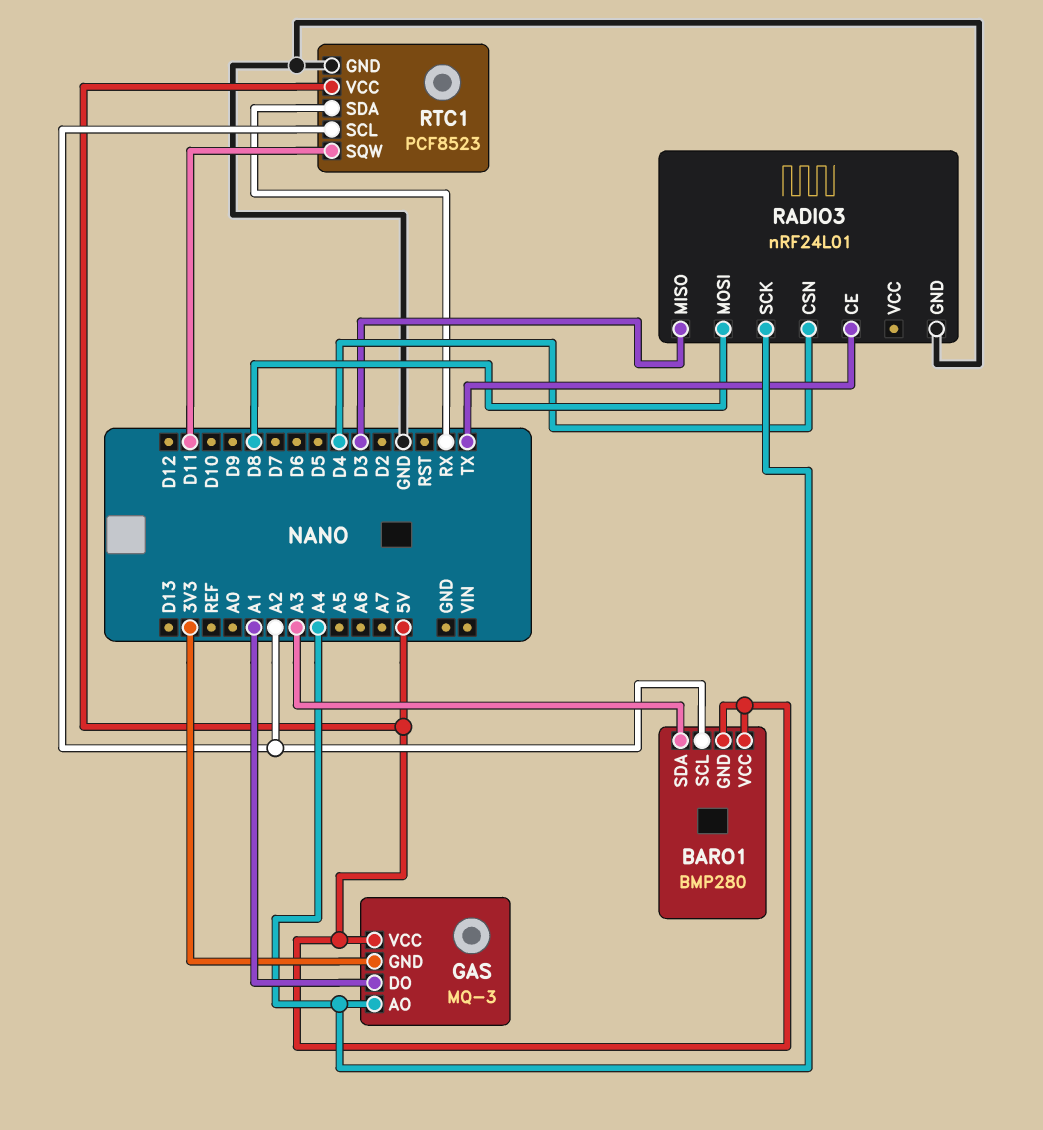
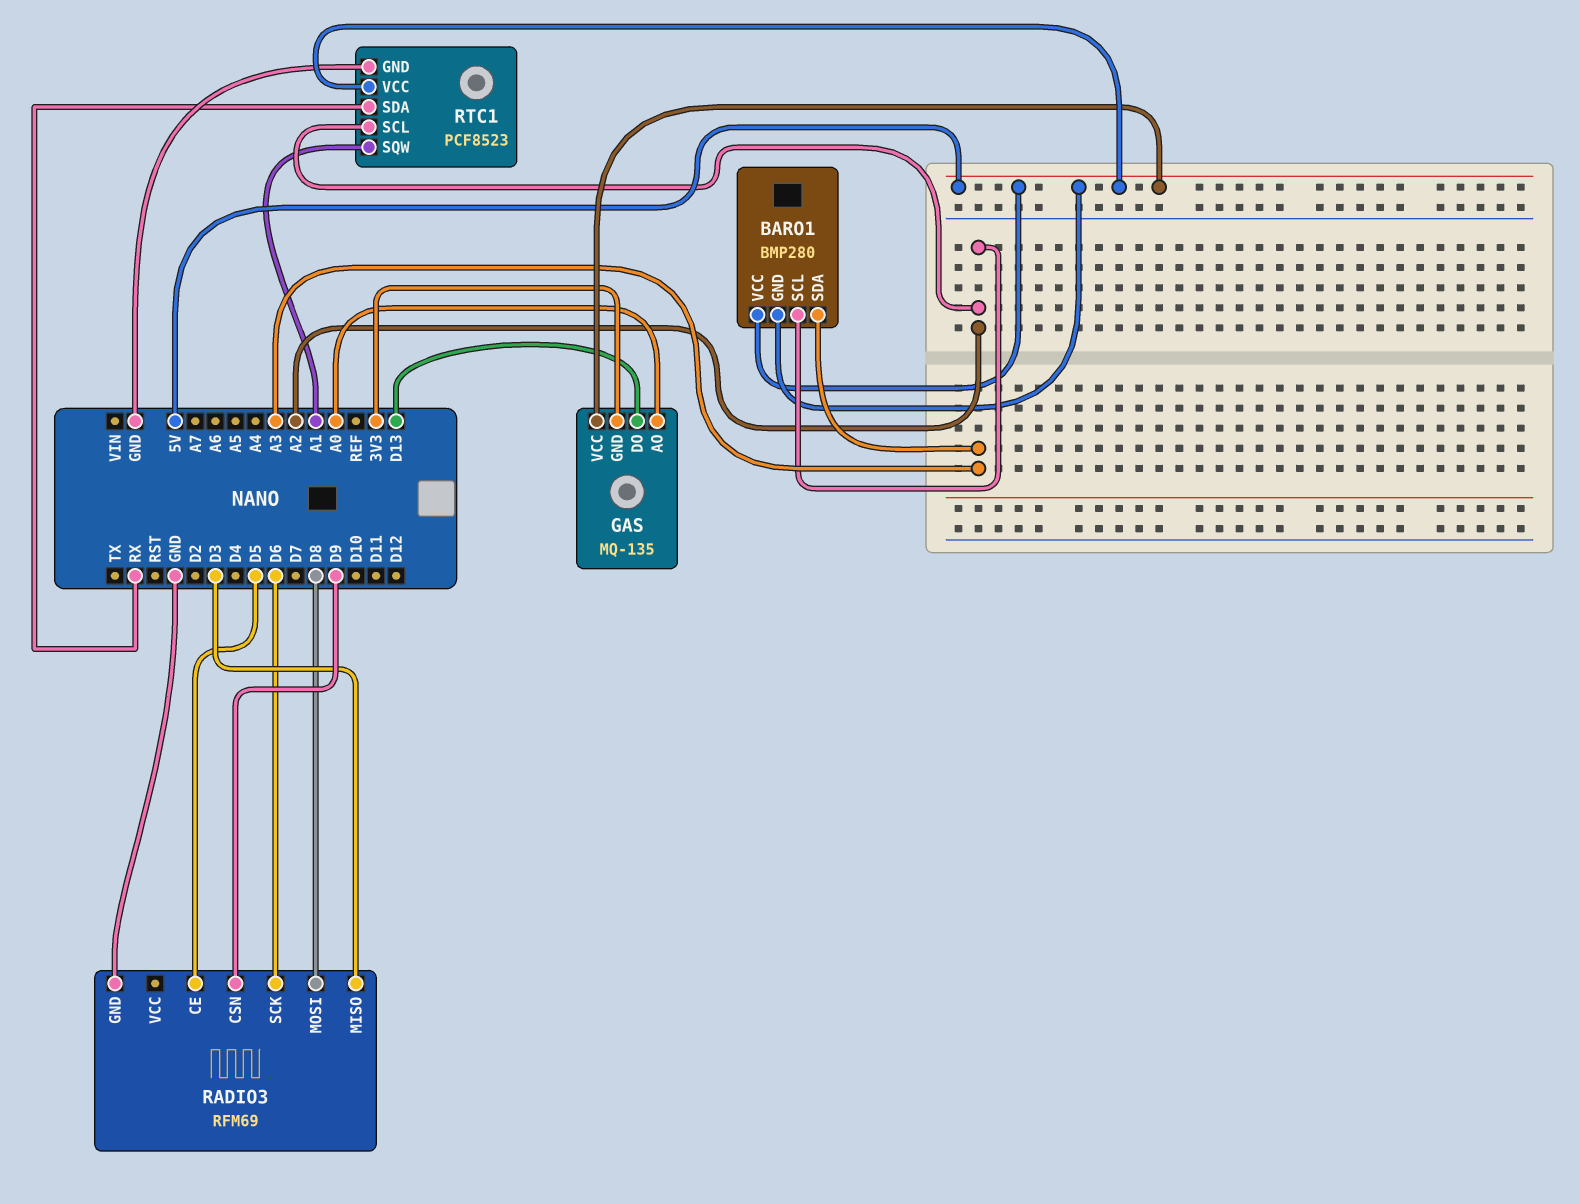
GAS: MQ-3 -> MQ-135
GAS pin AO: A4 -> A0
GAS pin DO: A1 -> D13
RADIO3: nRF24L01 -> RFM69
RADIO3 pin CE: TX -> D5
RADIO3 pin CSN: D4 -> D9
RADIO3 pin SCK: A4 -> D6
RTC1 pin SQW: D11 -> A1

